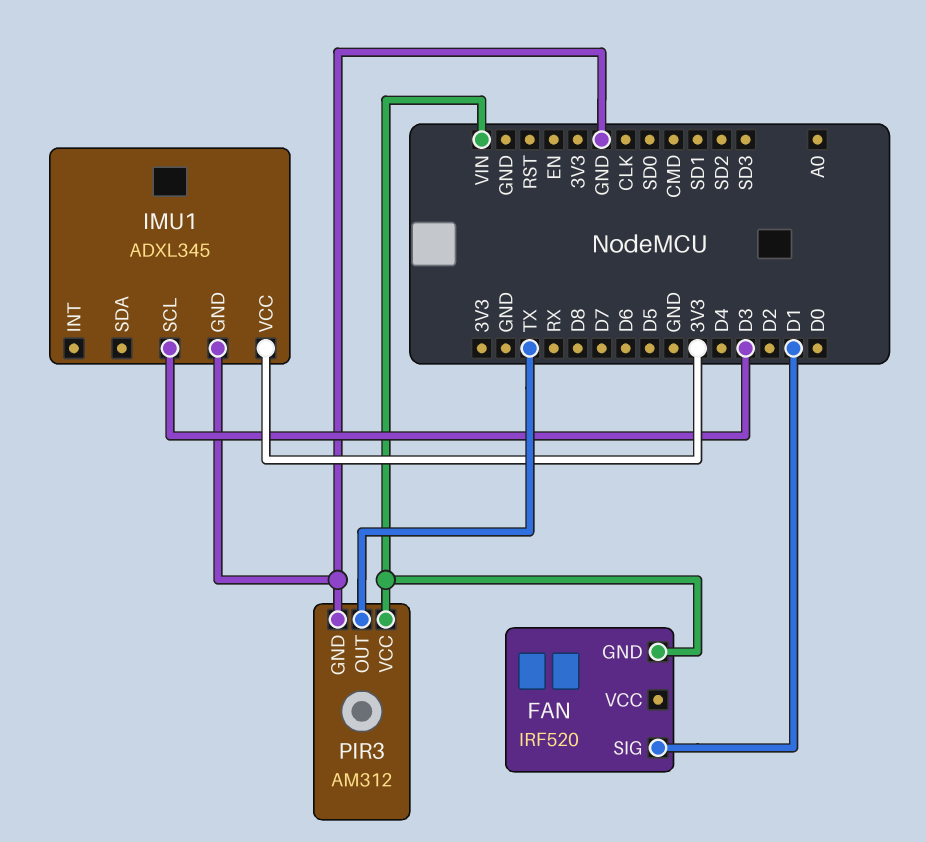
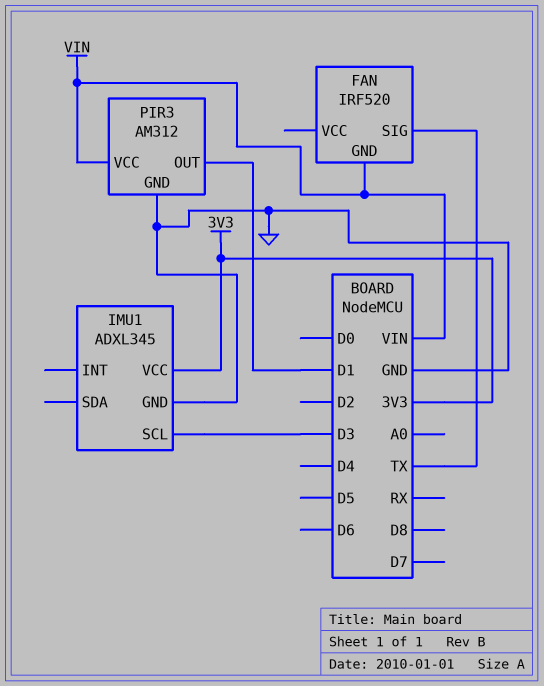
FAN pin SIG: D1 -> TX
PIR3 pin OUT: TX -> D1

